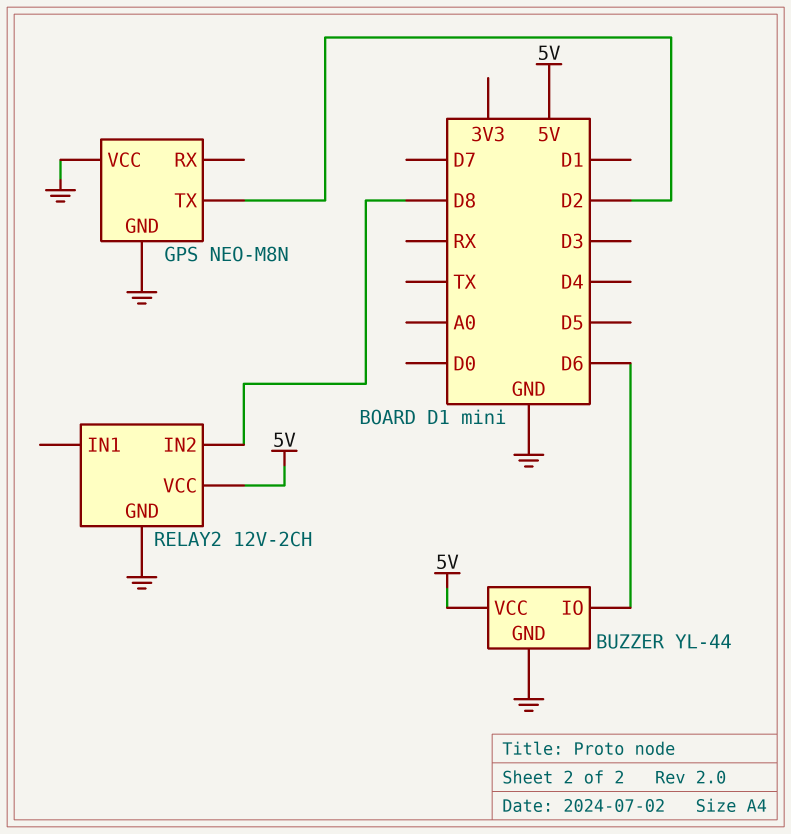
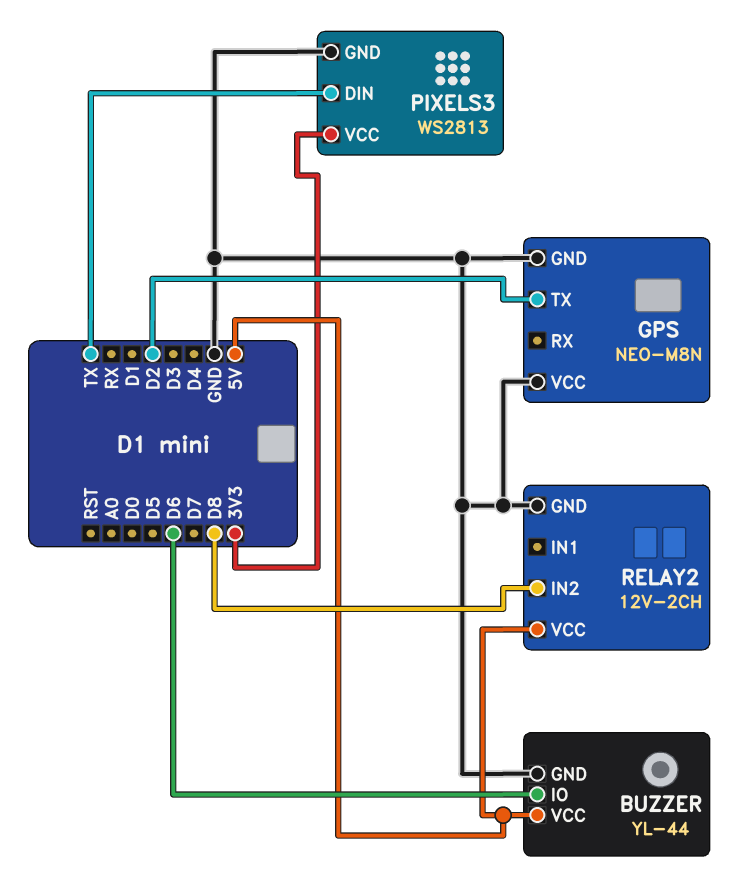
PIXELS3: none -> WS2813
PIXELS3 pin DIN: none -> TX
PIXELS3 pin GND: none -> GND
PIXELS3 pin VCC: none -> 3V3

